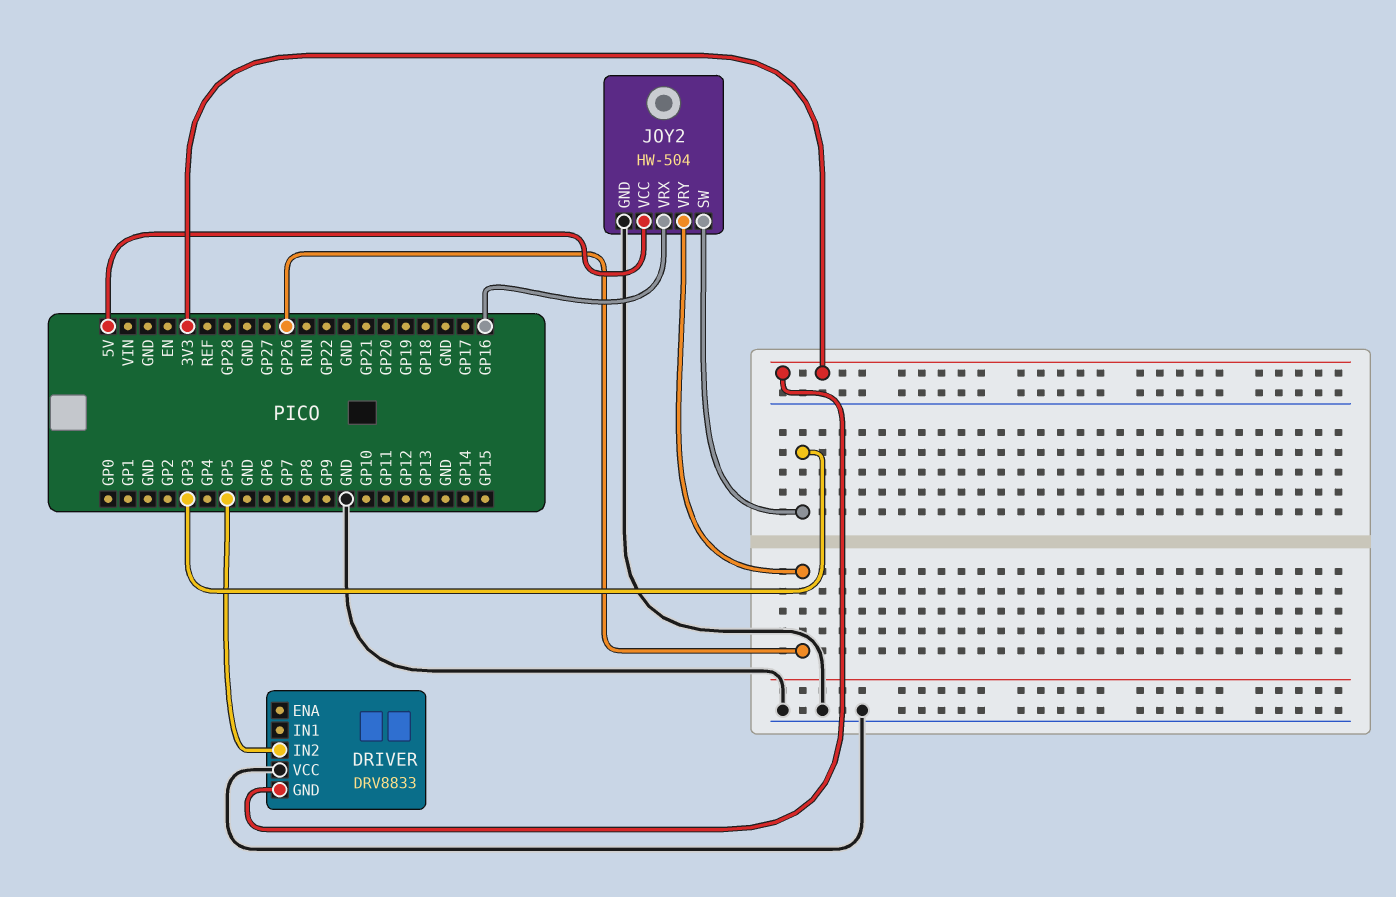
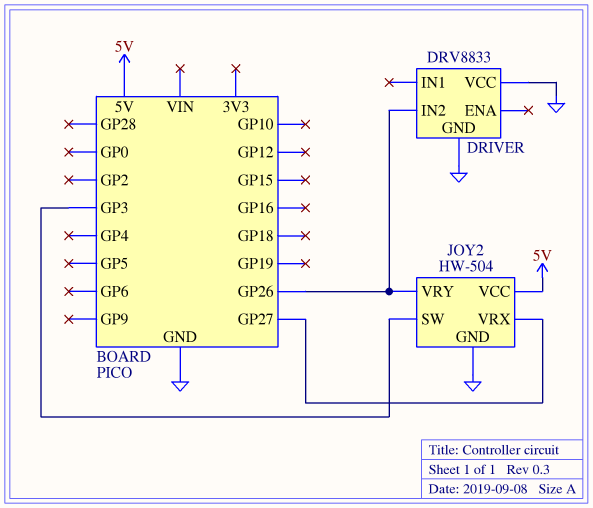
DRIVER pin GND: 3V3 -> GND
DRIVER pin IN2: GP5 -> GP26
JOY2 pin VRX: GP16 -> GP27

